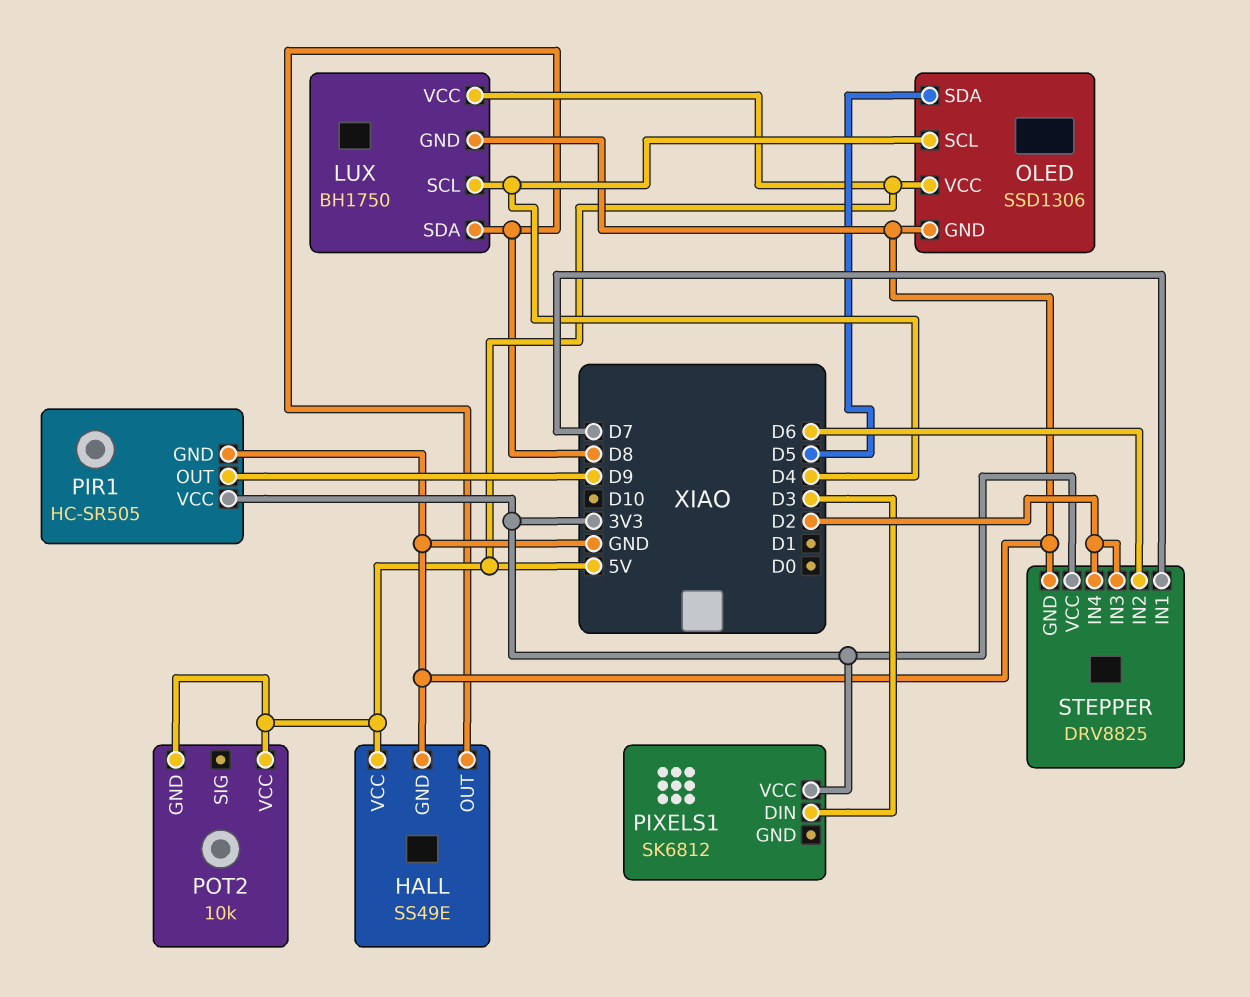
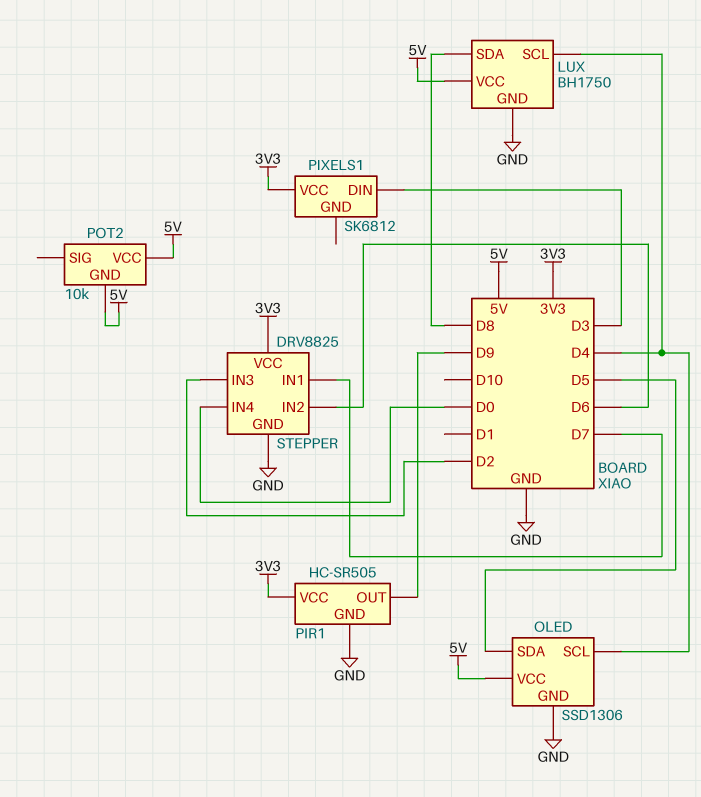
HALL: SS49E -> none
HALL pin GND: GND -> none
HALL pin OUT: D8 -> none
HALL pin VCC: 5V -> none
STEPPER pin IN4: D2 -> D0

